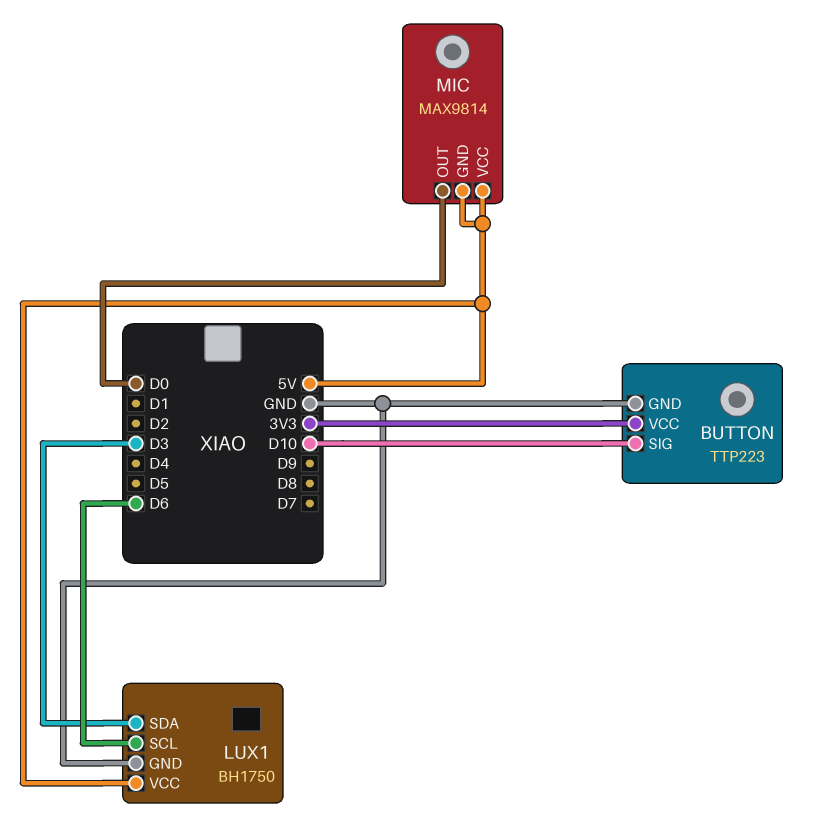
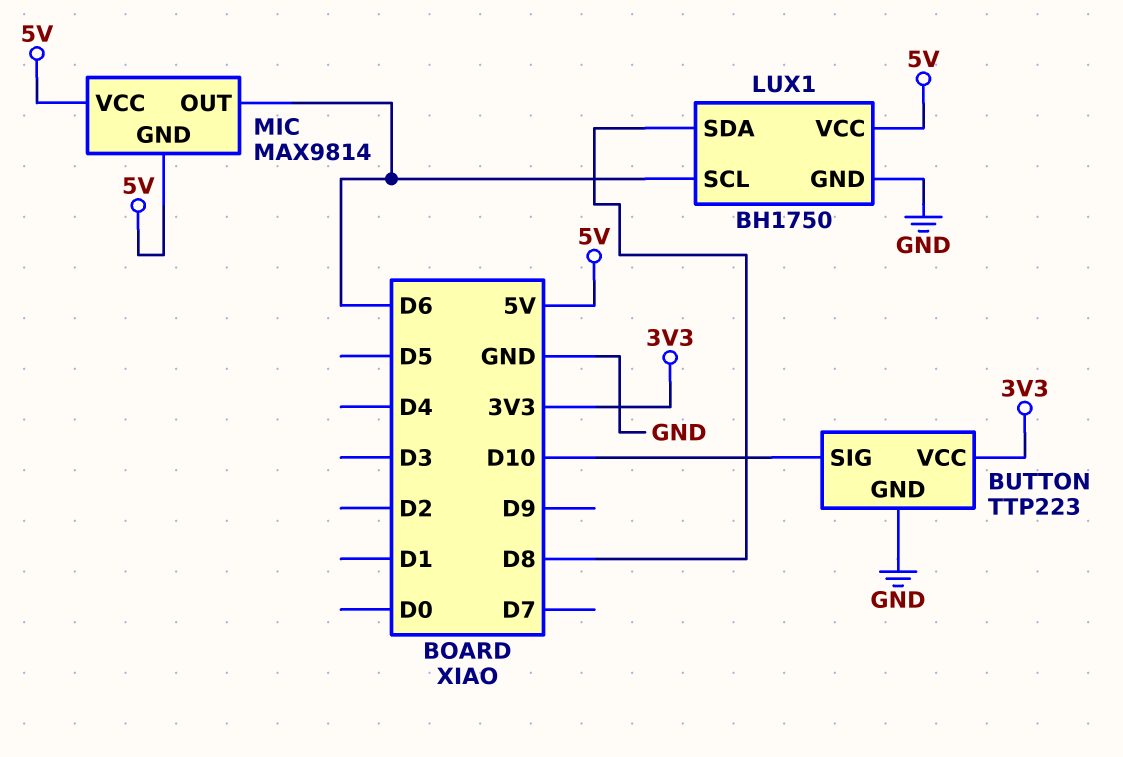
LUX1 pin SDA: D3 -> D8
MIC pin OUT: D0 -> D6

